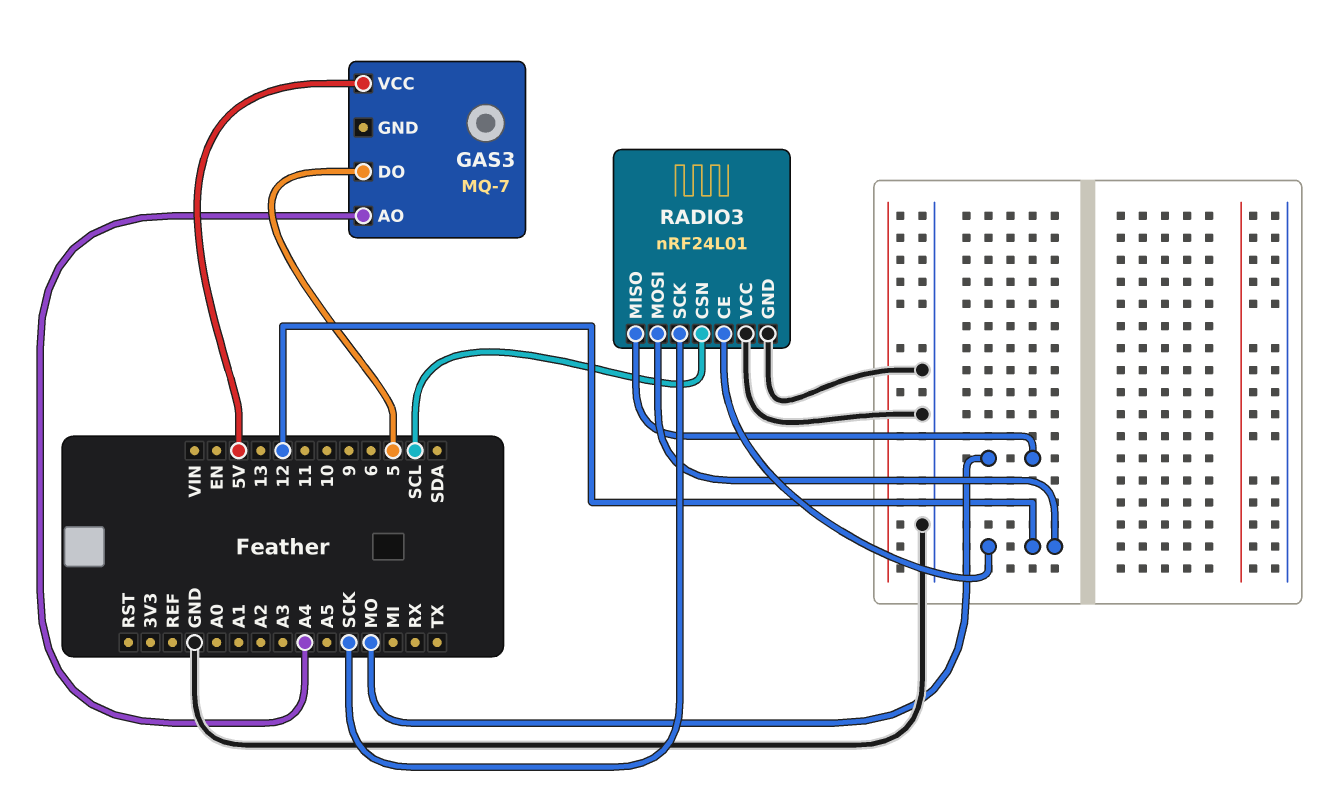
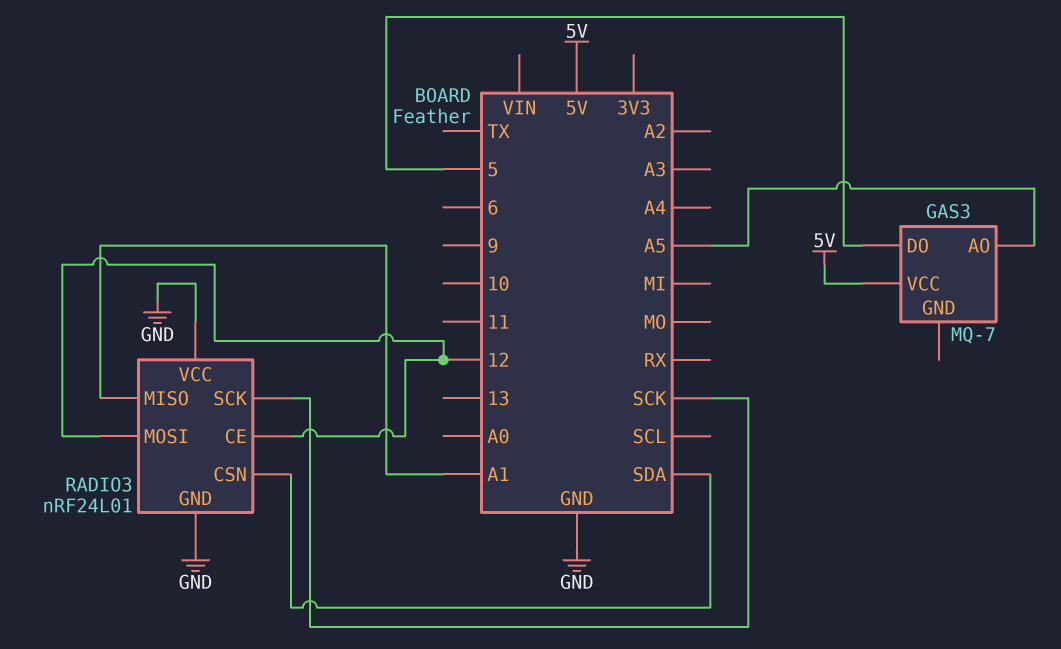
GAS3 pin AO: A4 -> A5
RADIO3 pin CSN: SCL -> SDA
RADIO3 pin MISO: MO -> A1

